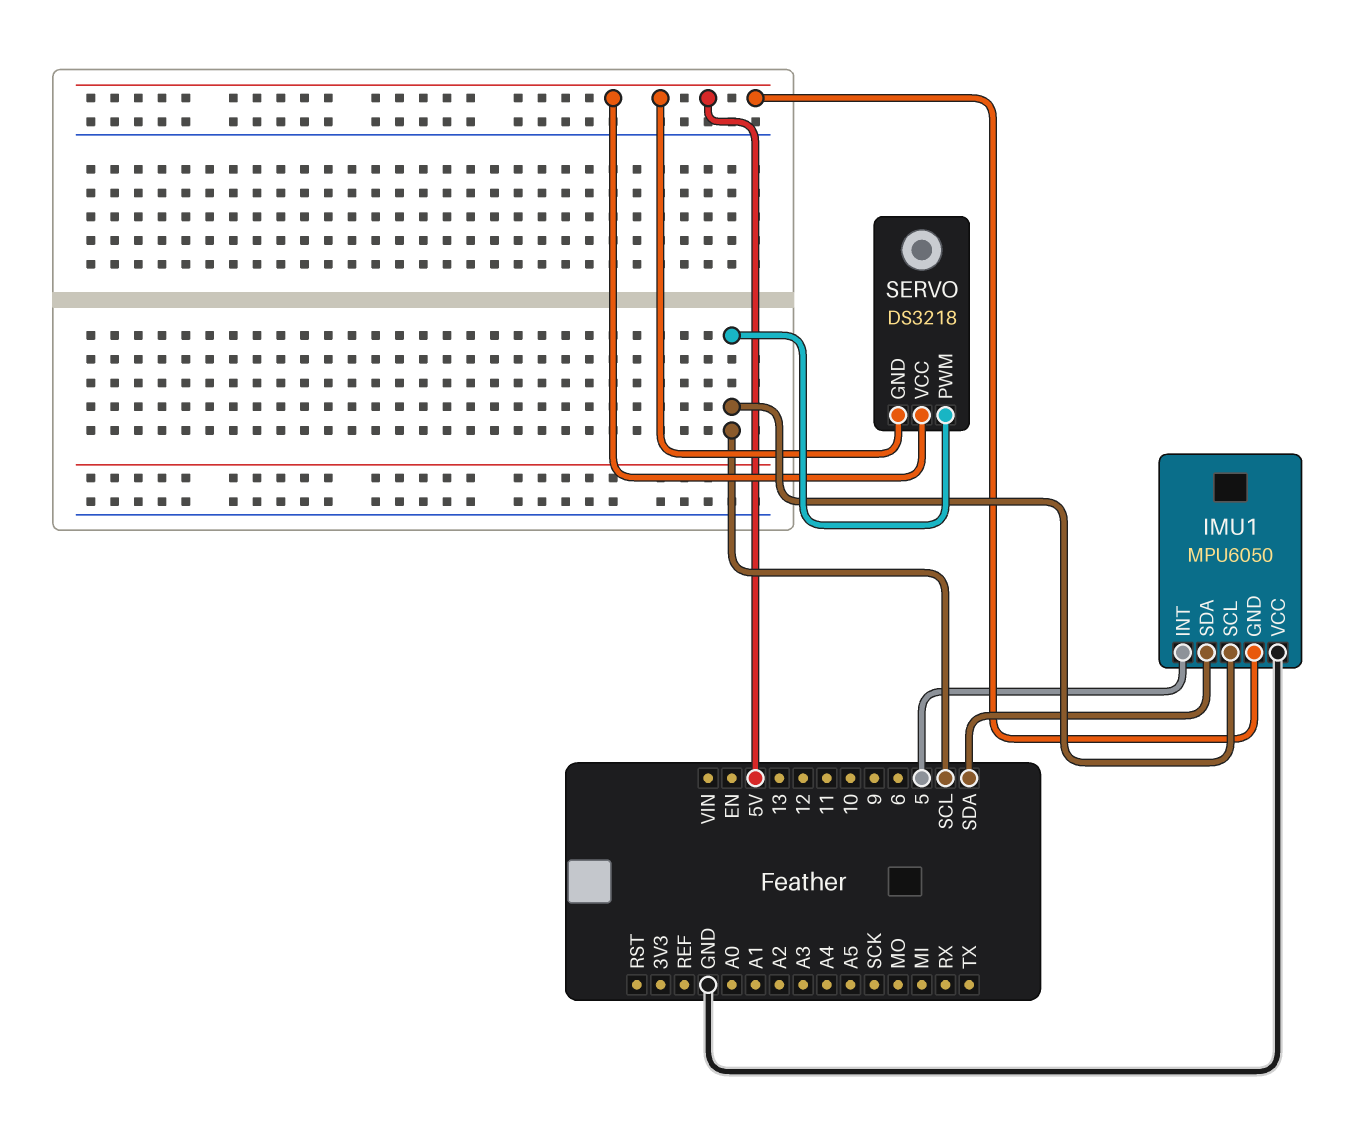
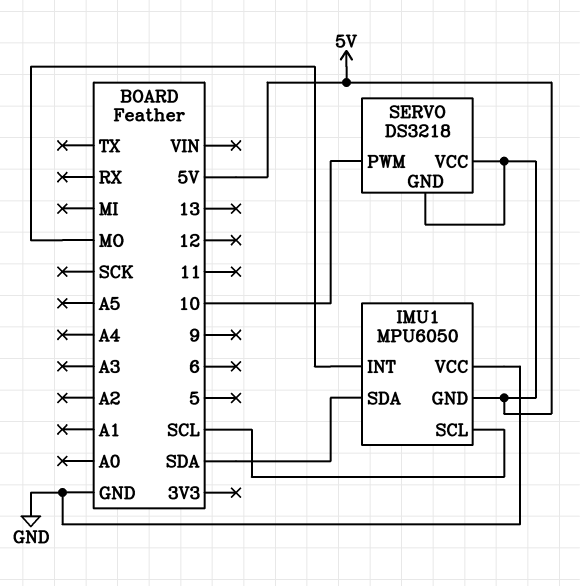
IMU1 pin INT: 5 -> MO
SERVO pin PWM: SCL -> 10

